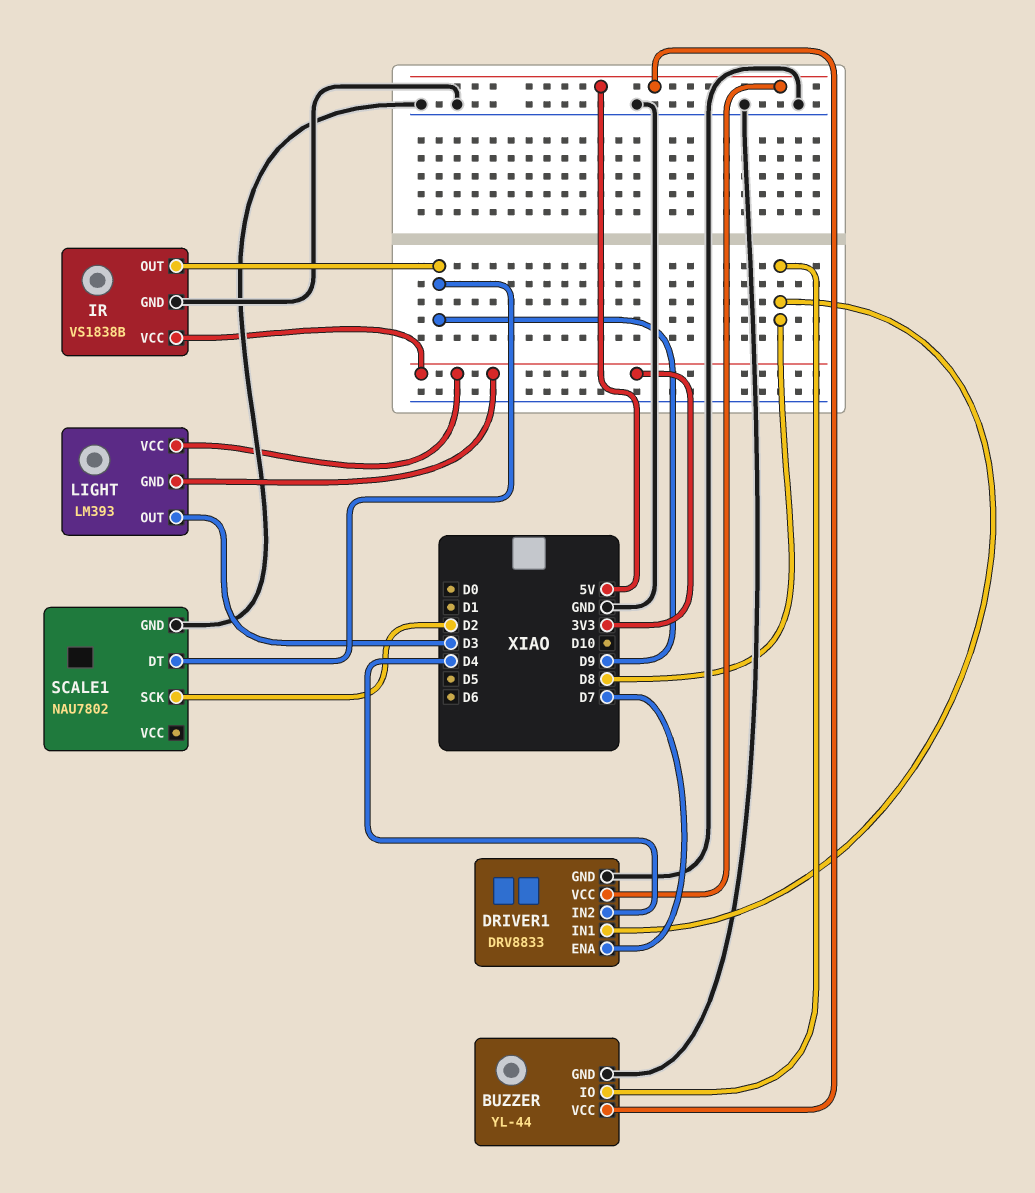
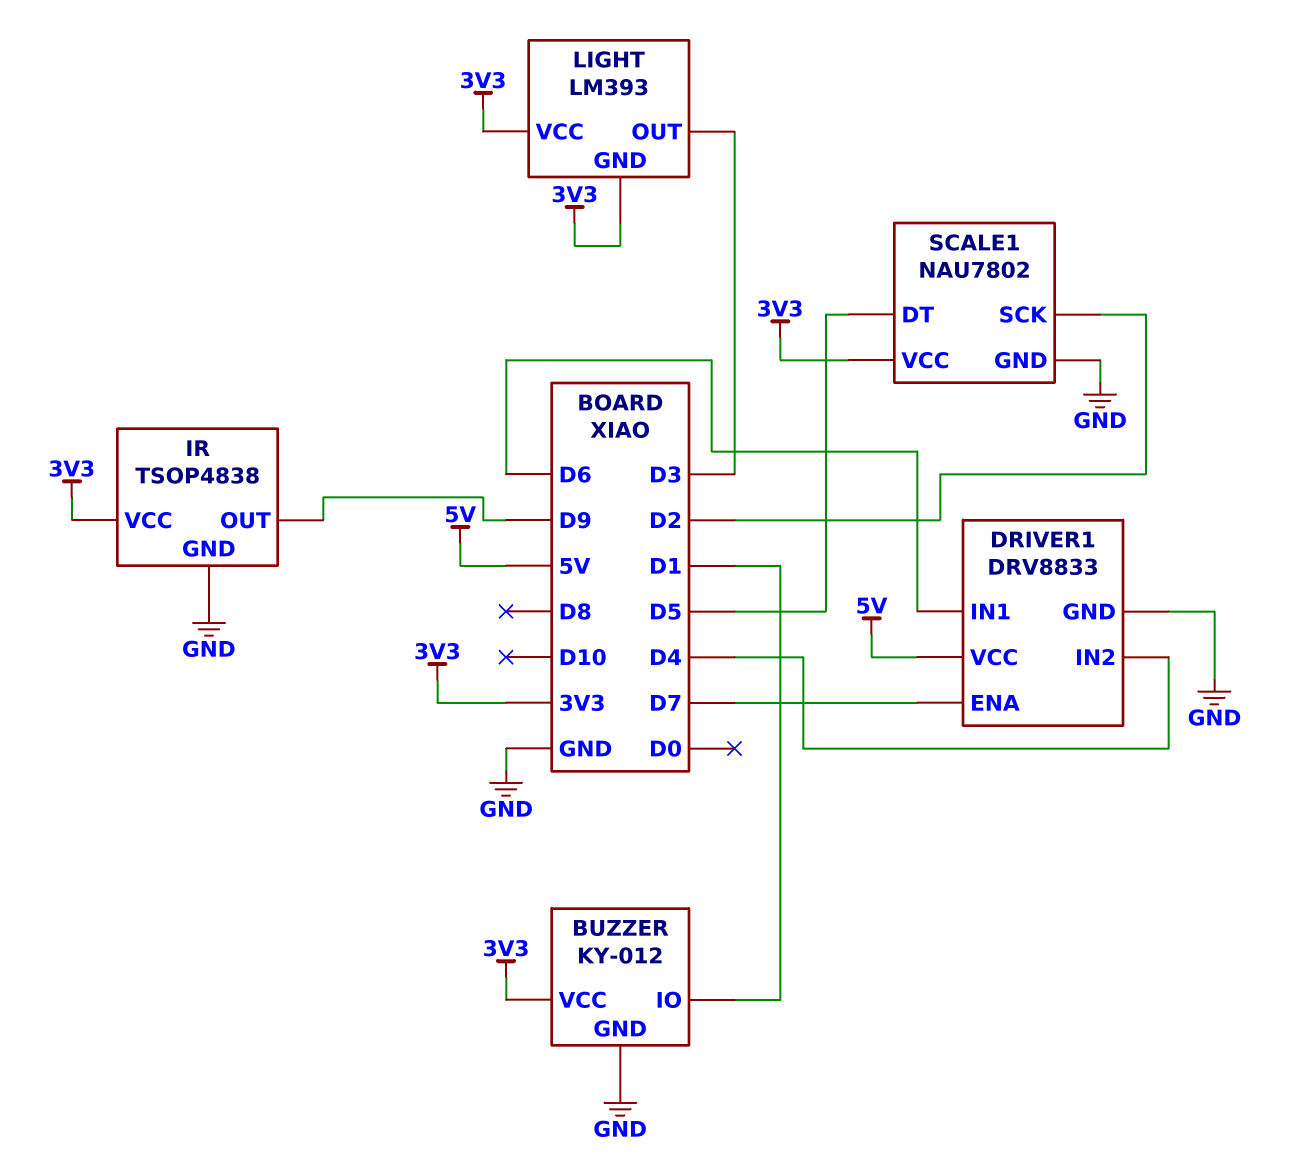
BUZZER: YL-44 -> KY-012
BUZZER pin IO: D8 -> D1
BUZZER pin VCC: 5V -> 3V3
DRIVER1 pin IN1: D8 -> D6
IR: VS1838B -> TSOP4838
SCALE1 pin DT: D9 -> D5
SCALE1 pin VCC: none -> 3V3

